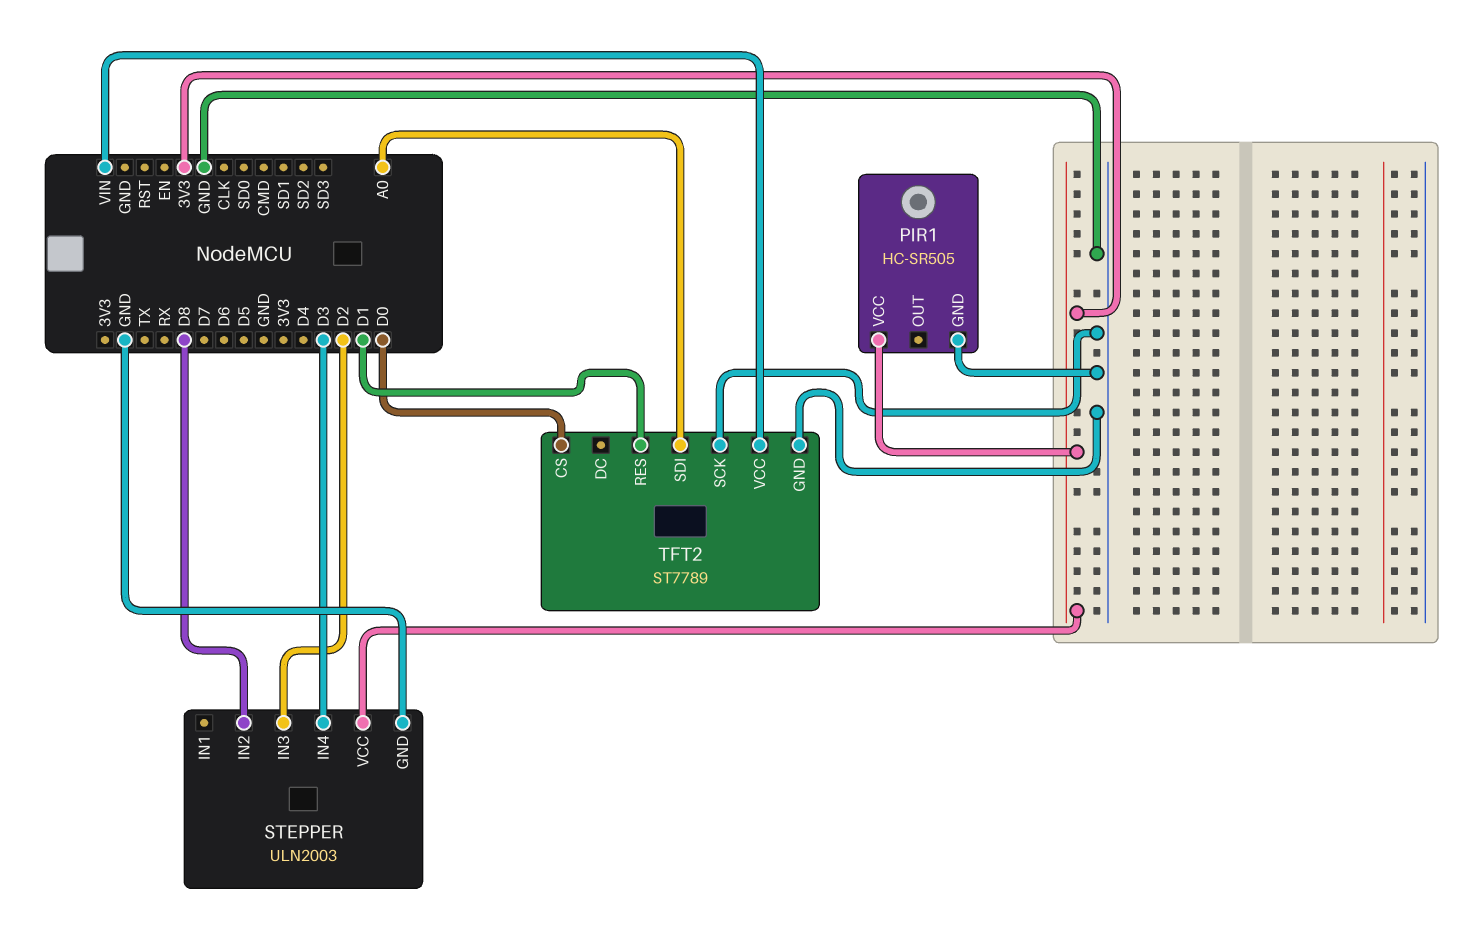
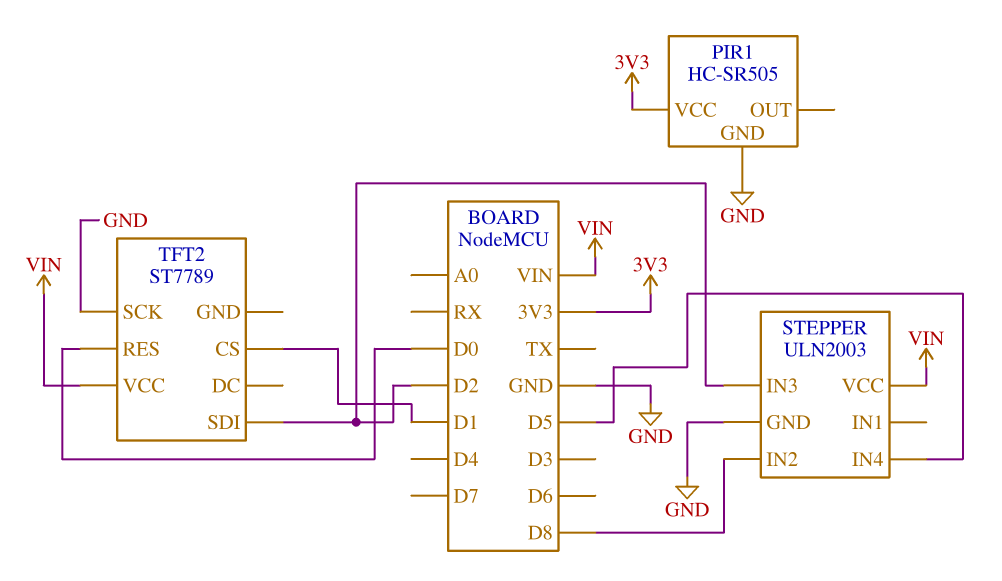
STEPPER pin IN4: D3 -> D5
STEPPER pin VCC: 3V3 -> VIN
TFT2 pin CS: D0 -> D1
TFT2 pin GND: GND -> none
TFT2 pin RES: D1 -> D0
TFT2 pin SDI: A0 -> D2

